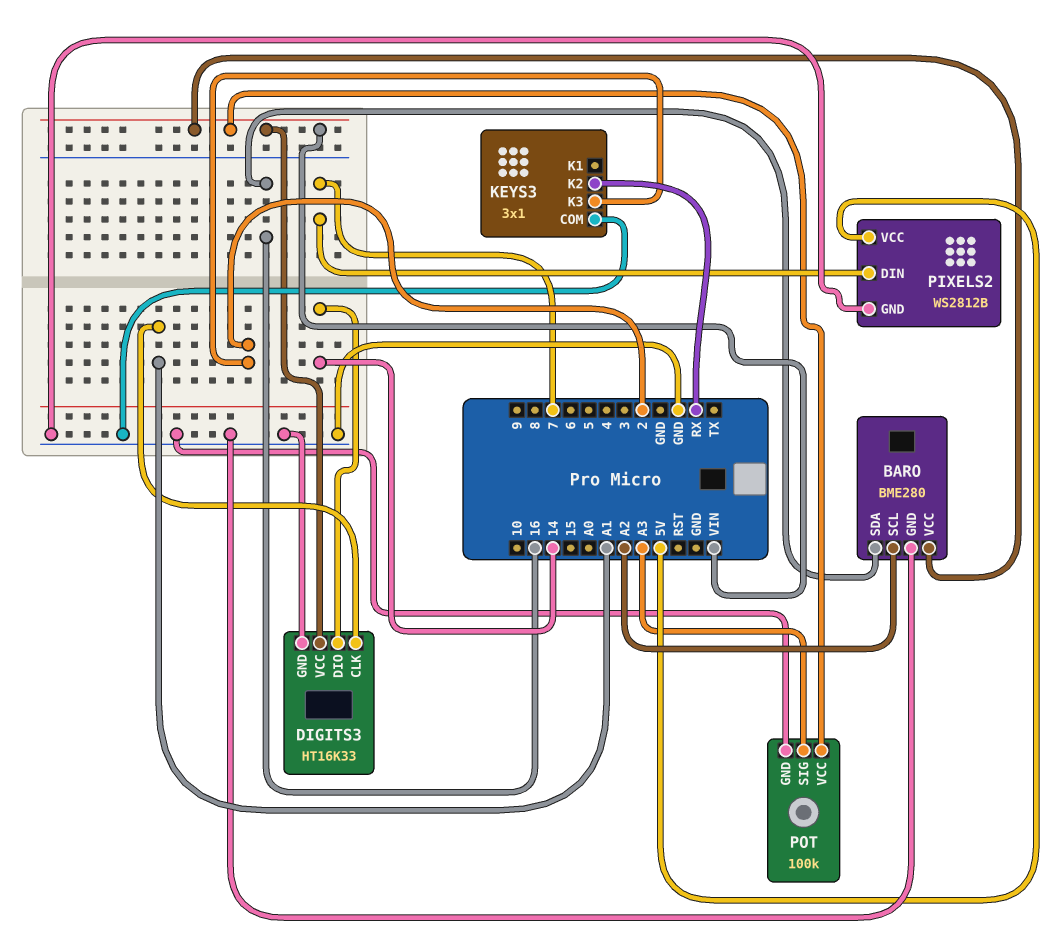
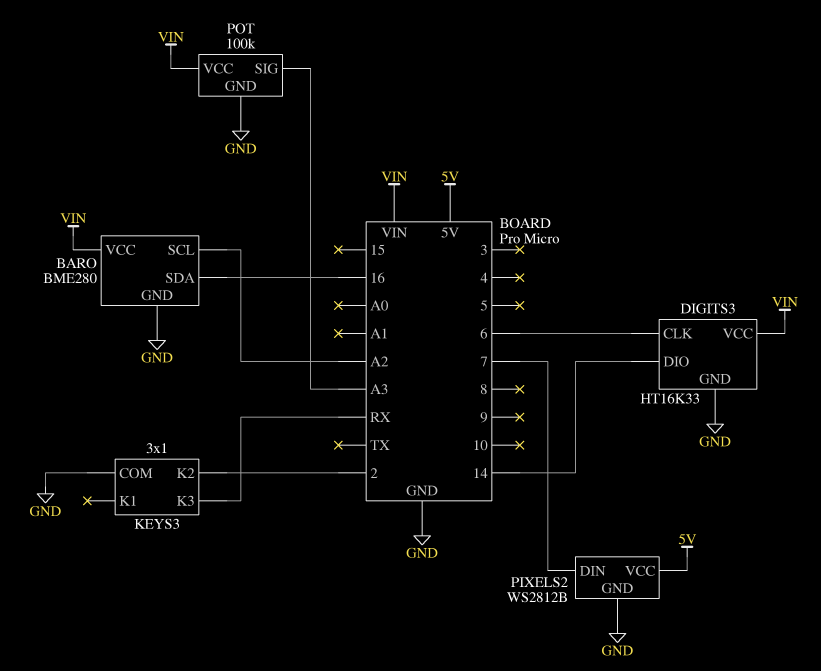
DIGITS3 pin CLK: A1 -> 6
KEYS3 pin K2: RX -> 2
KEYS3 pin K3: 2 -> RX

